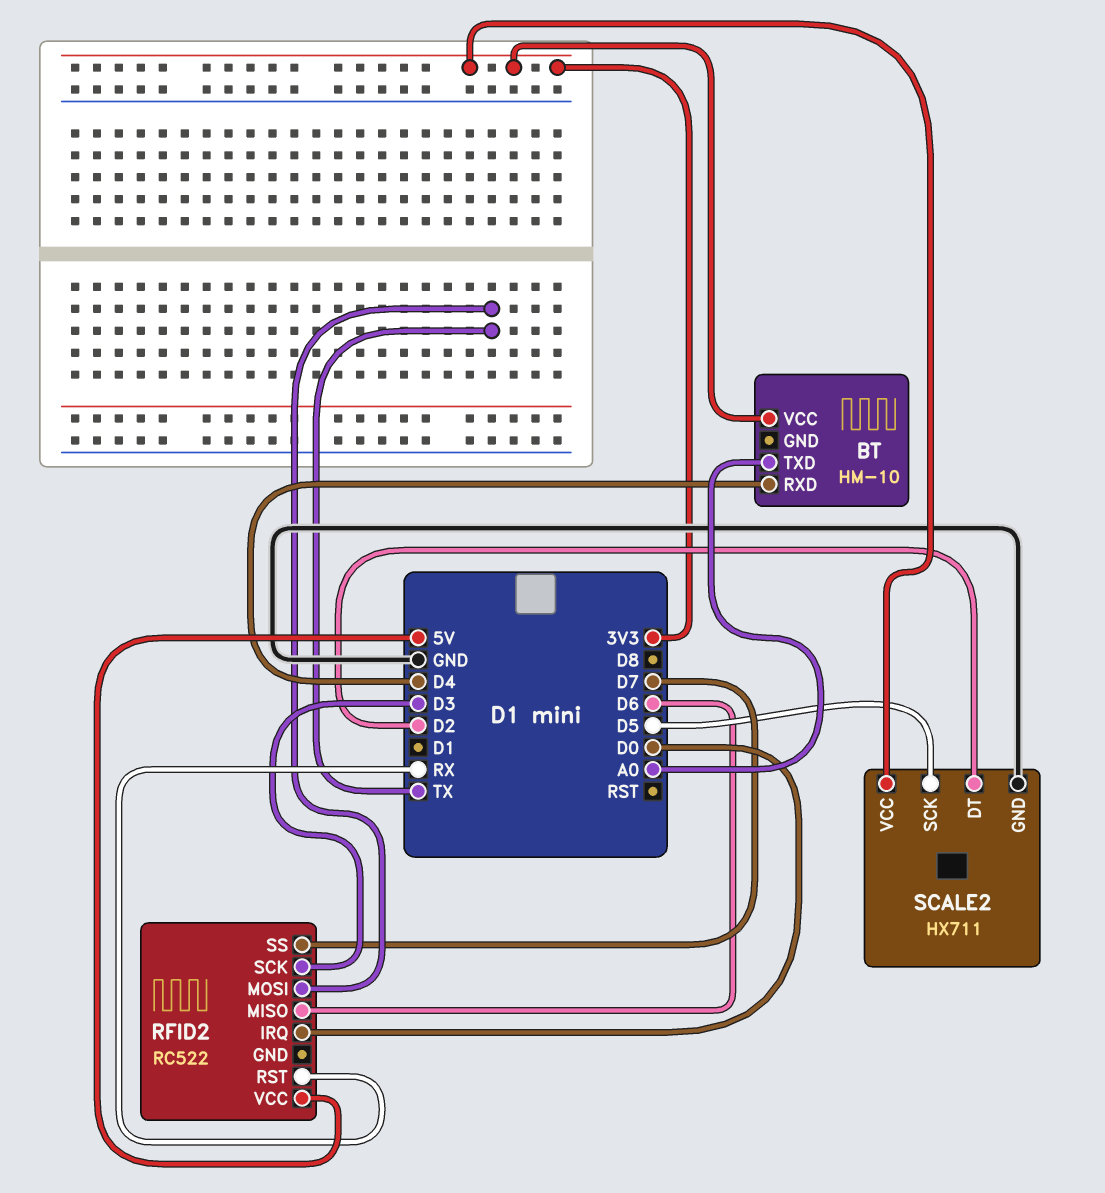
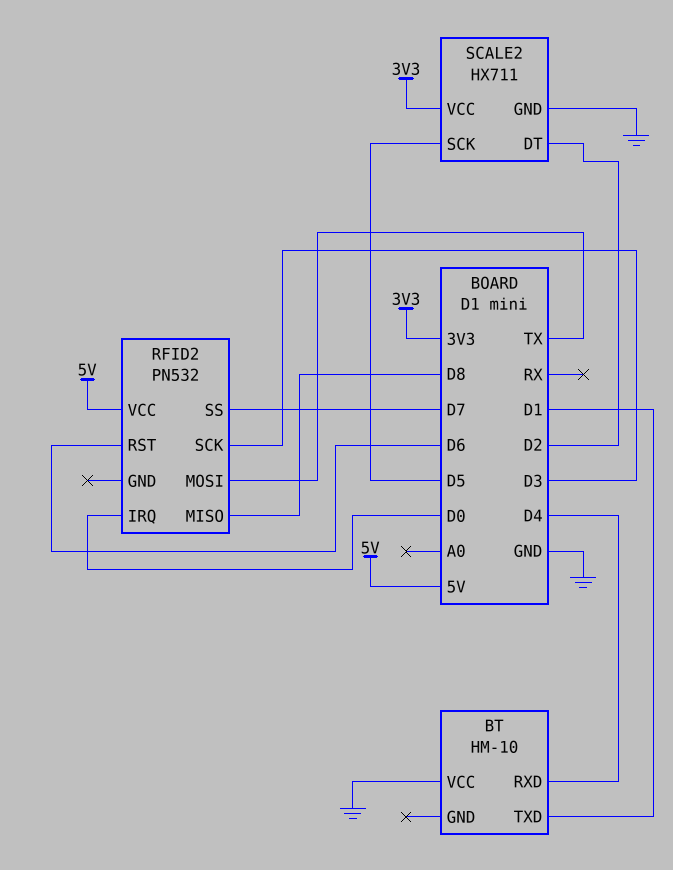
BT pin TXD: A0 -> D1
BT pin VCC: 3V3 -> GND
RFID2: RC522 -> PN532
RFID2 pin MISO: D6 -> D8
RFID2 pin RST: RX -> D6

